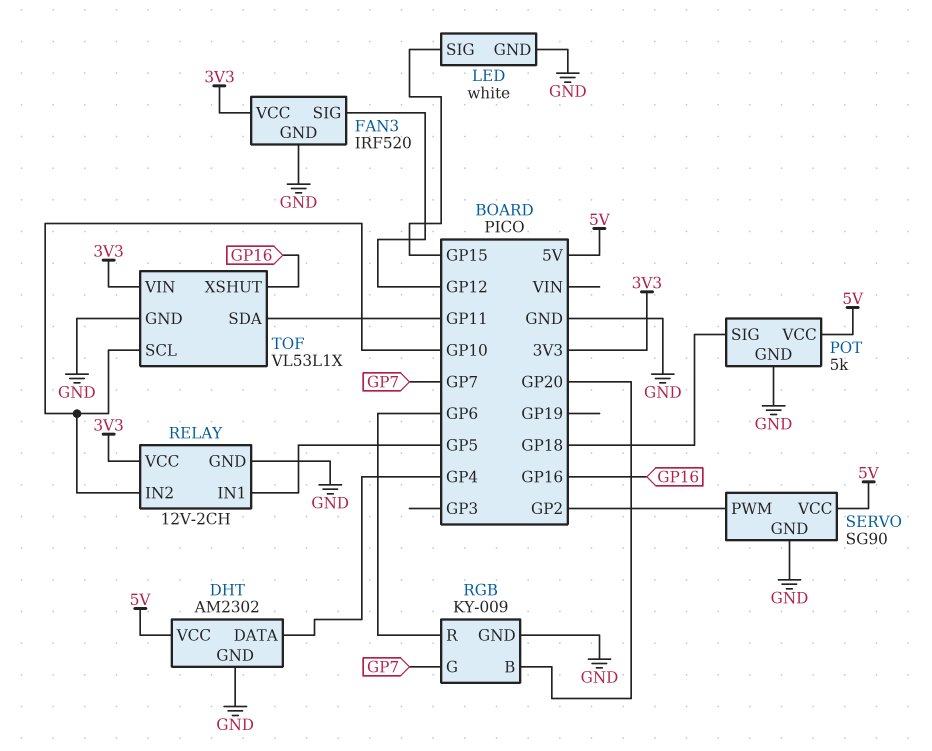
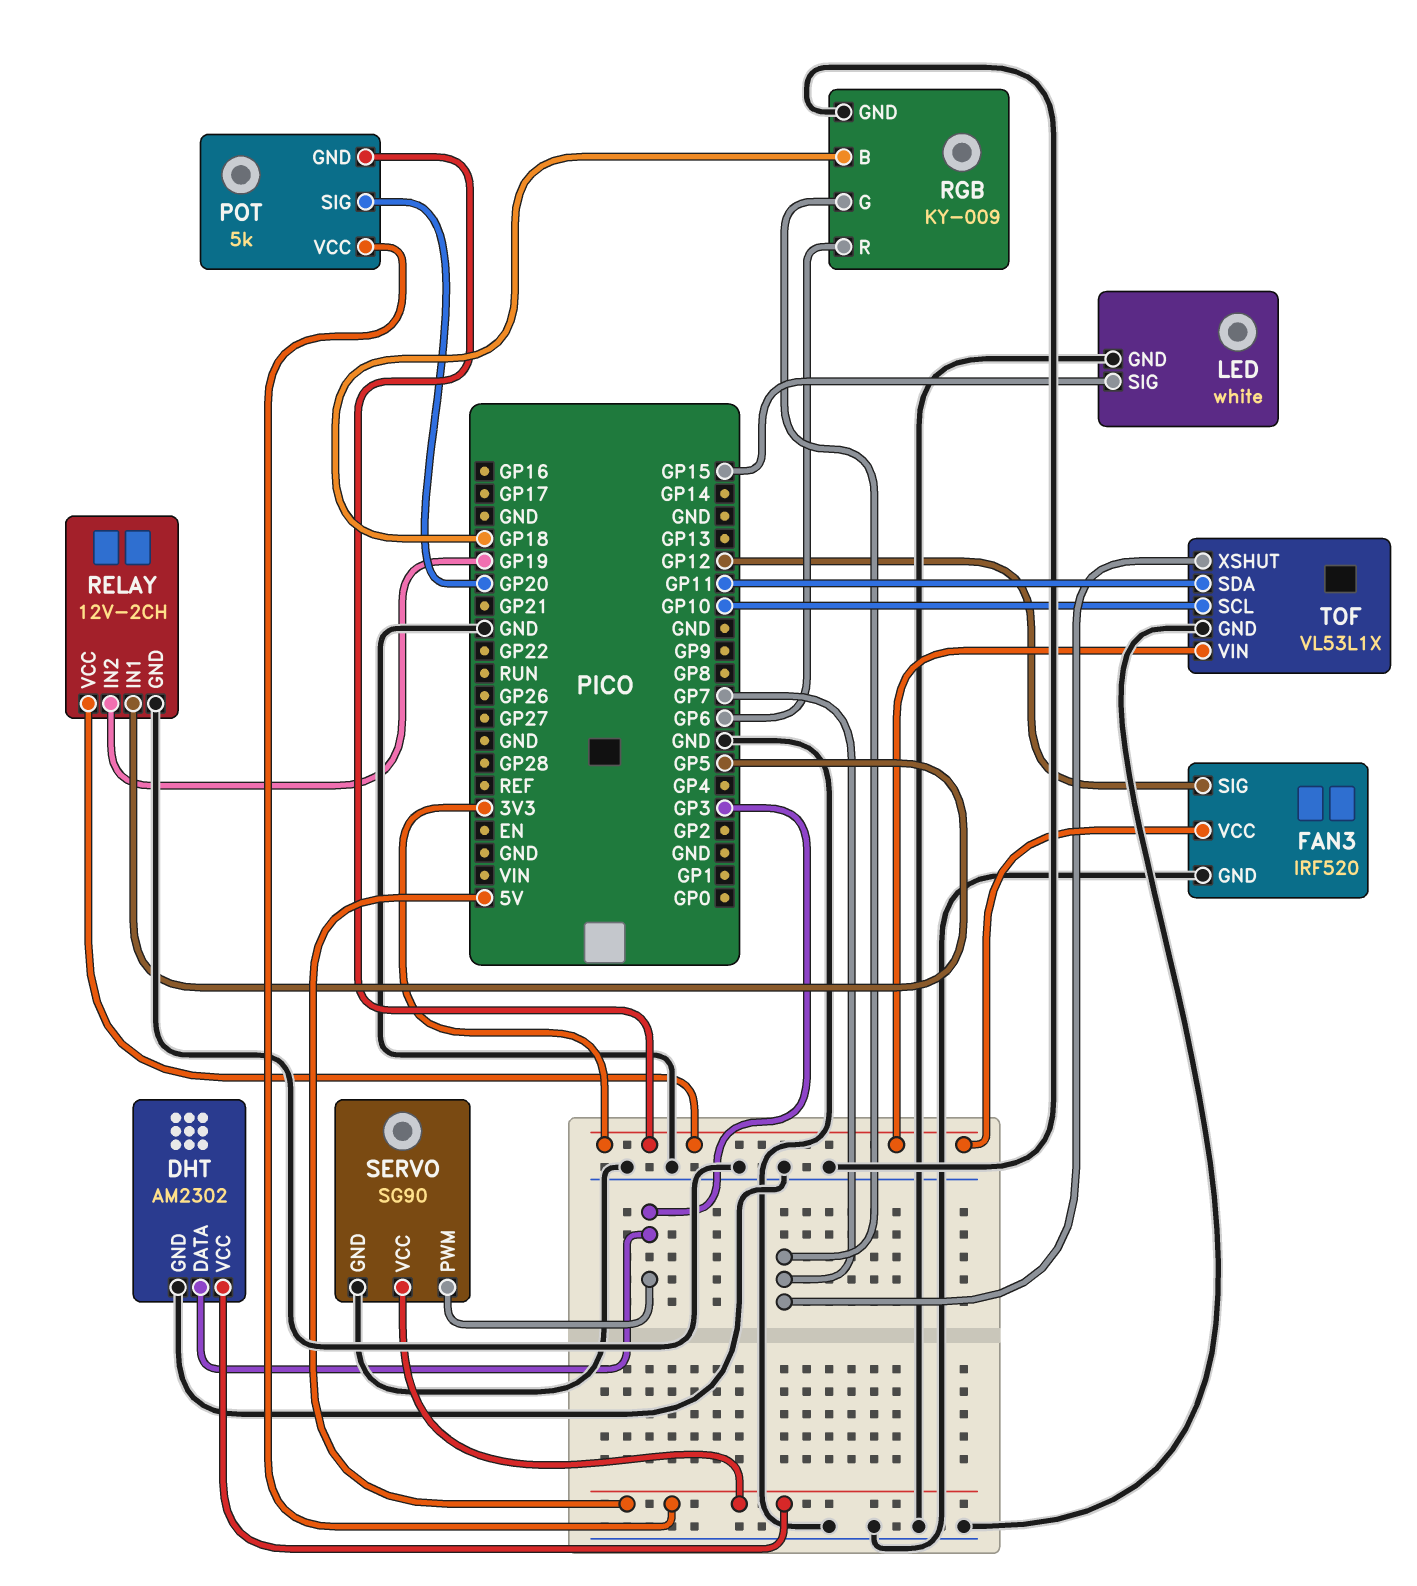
DHT pin DATA: GP4 -> GP3
POT pin GND: GND -> 3V3
POT pin SIG: GP18 -> GP20
RELAY pin IN2: GP10 -> GP19
RGB pin B: GP20 -> GP18
SERVO pin PWM: GP2 -> GP3
TOF pin XSHUT: GP16 -> GP7

